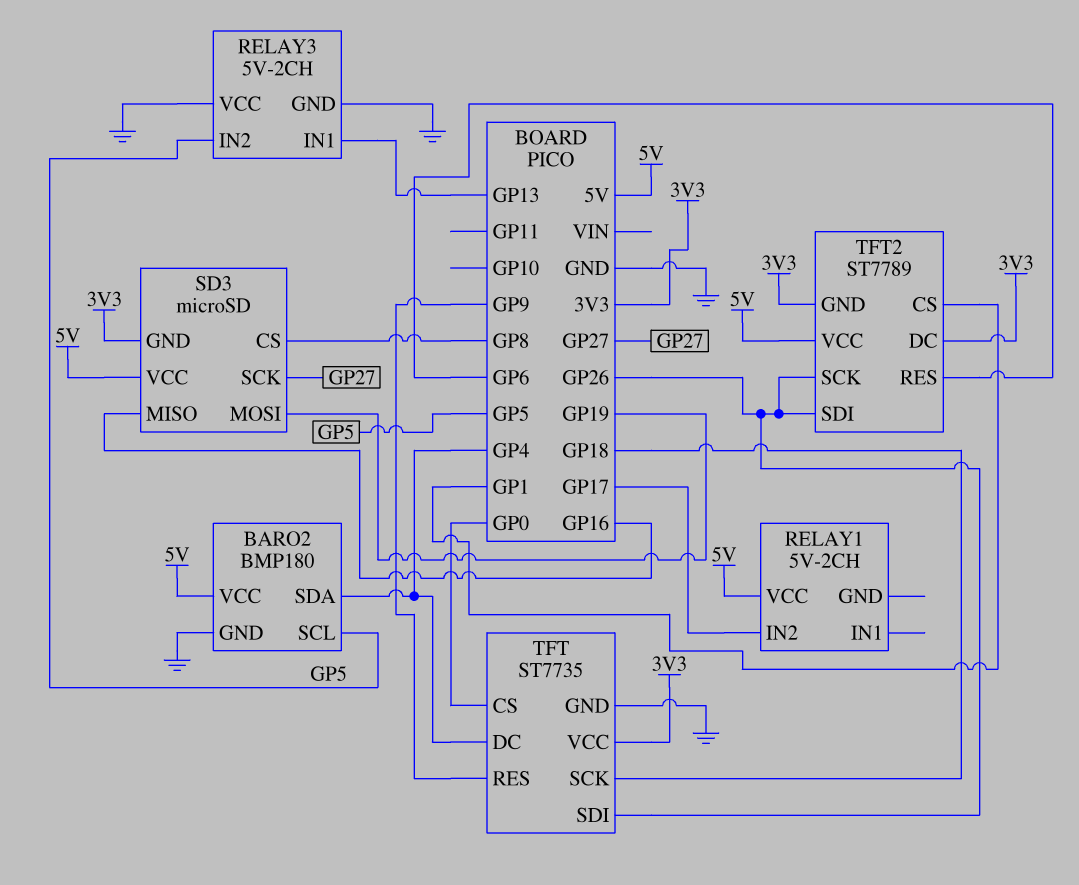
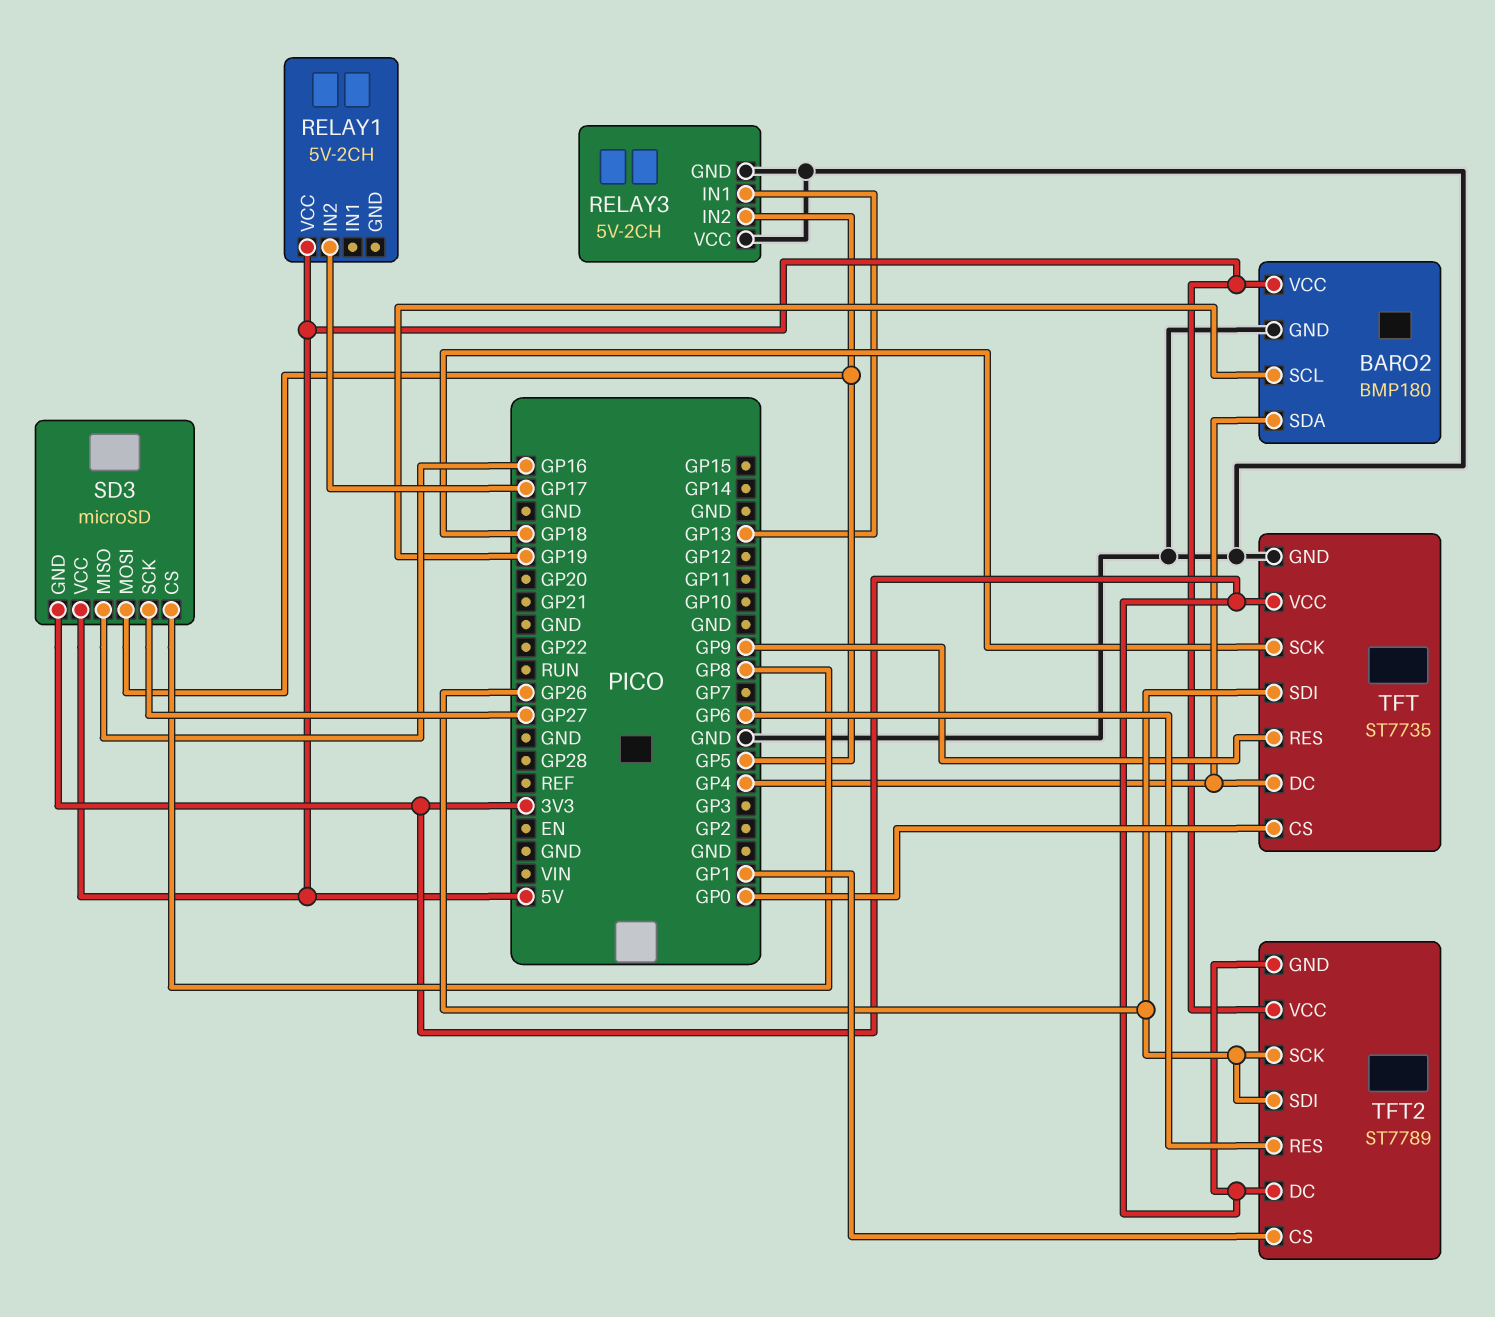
BARO2 pin SCL: GP5 -> GP19
SD3 pin MOSI: GP19 -> GP5

